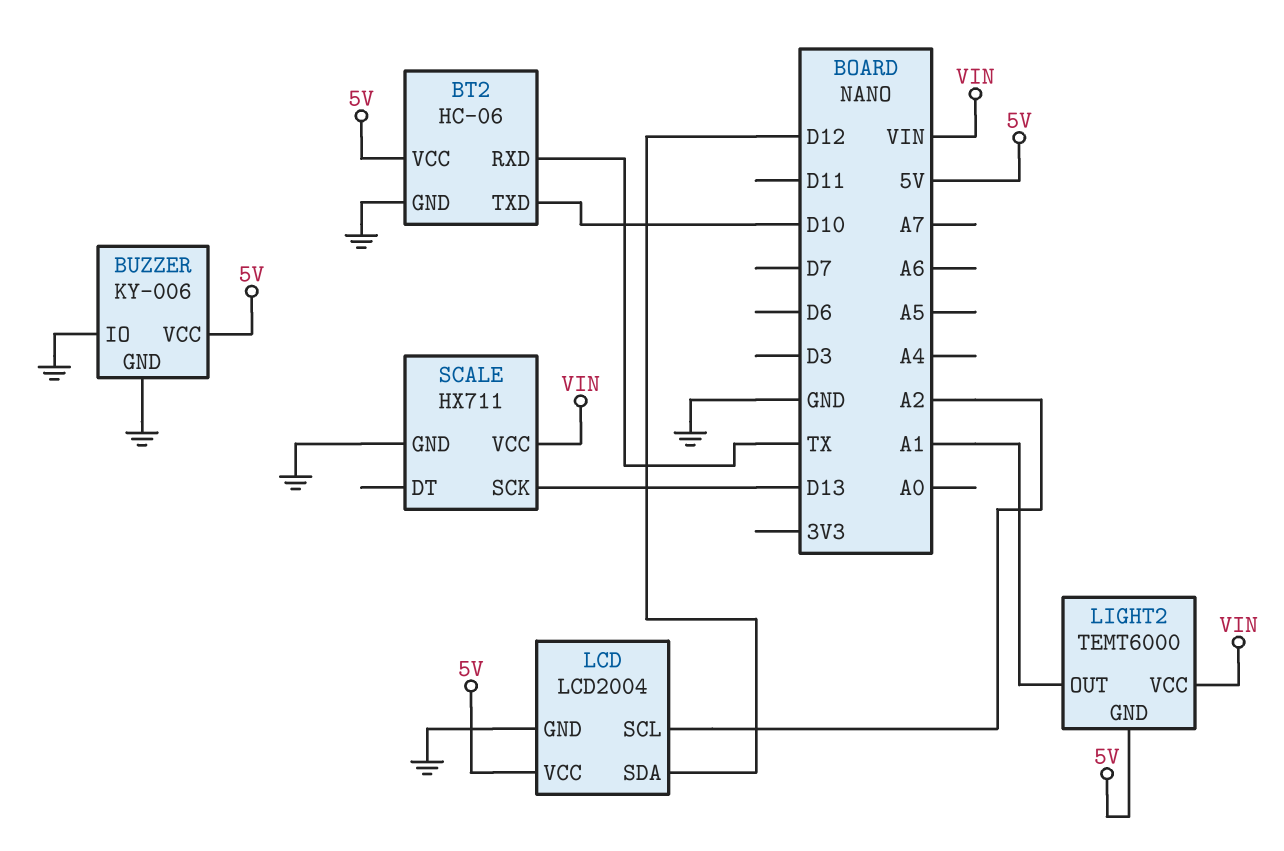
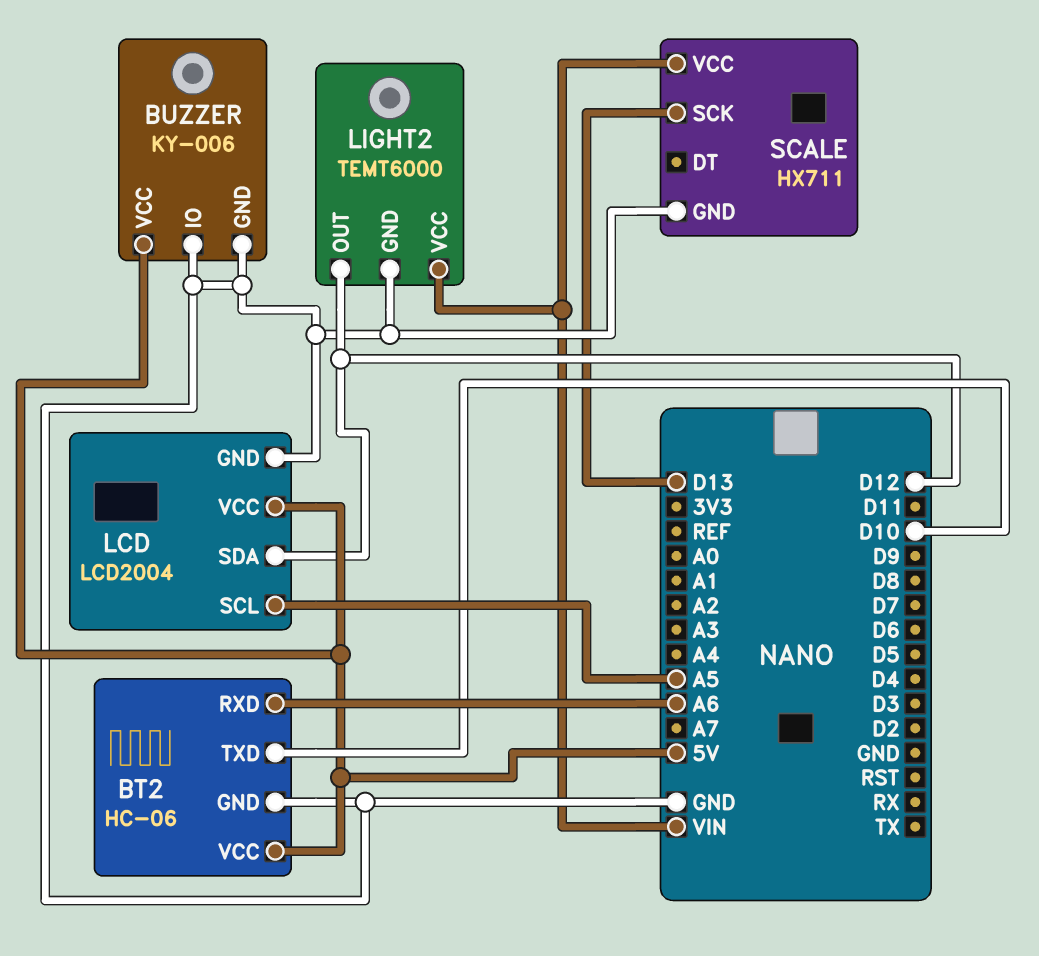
BT2 pin RXD: TX -> A6
LCD pin SCL: A2 -> A5
LIGHT2 pin GND: 5V -> GND
LIGHT2 pin OUT: A1 -> D12

